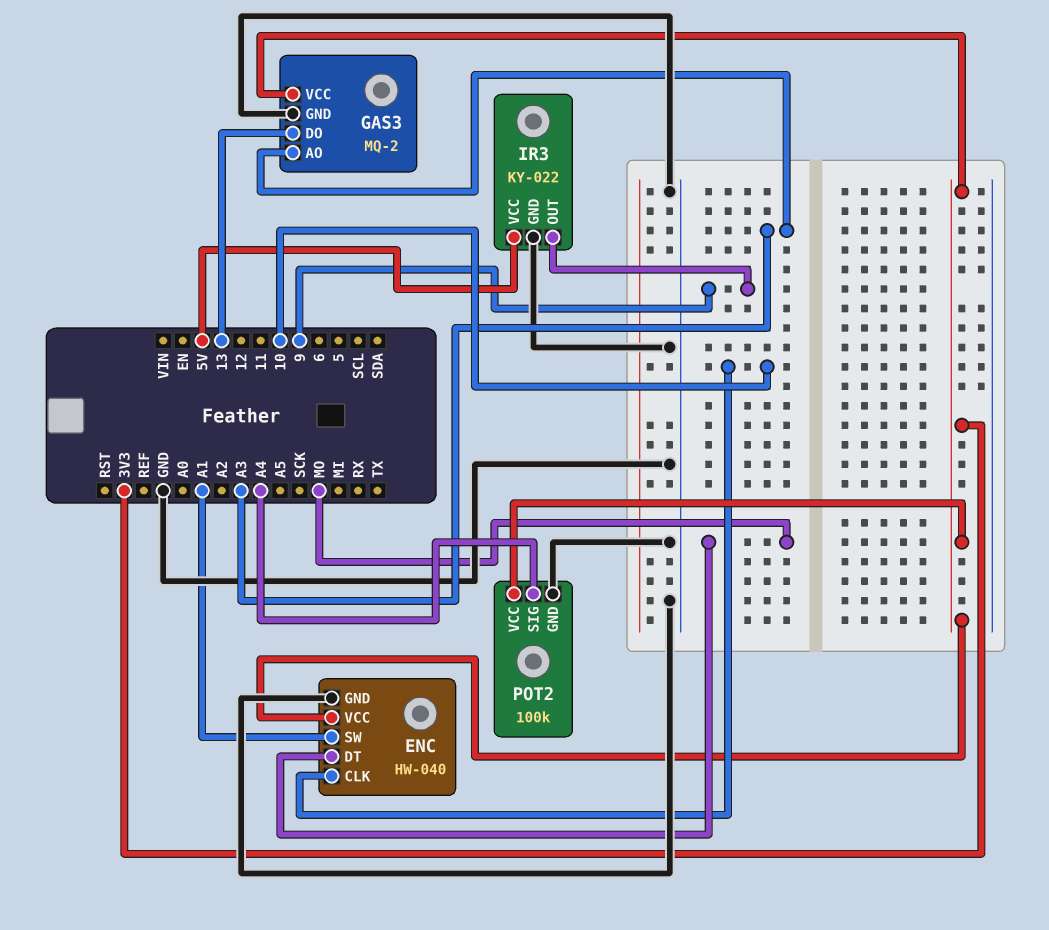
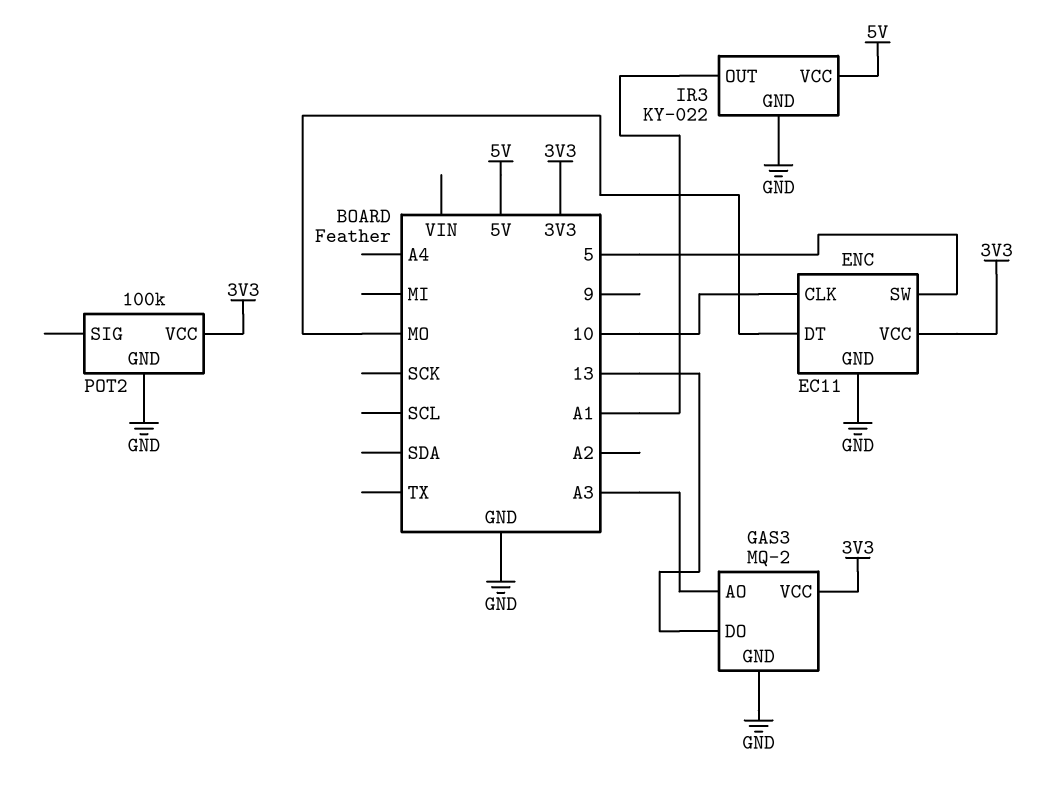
ENC: HW-040 -> EC11
ENC pin SW: A1 -> 5
IR3 pin OUT: 9 -> A1
POT2 pin SIG: A4 -> none

